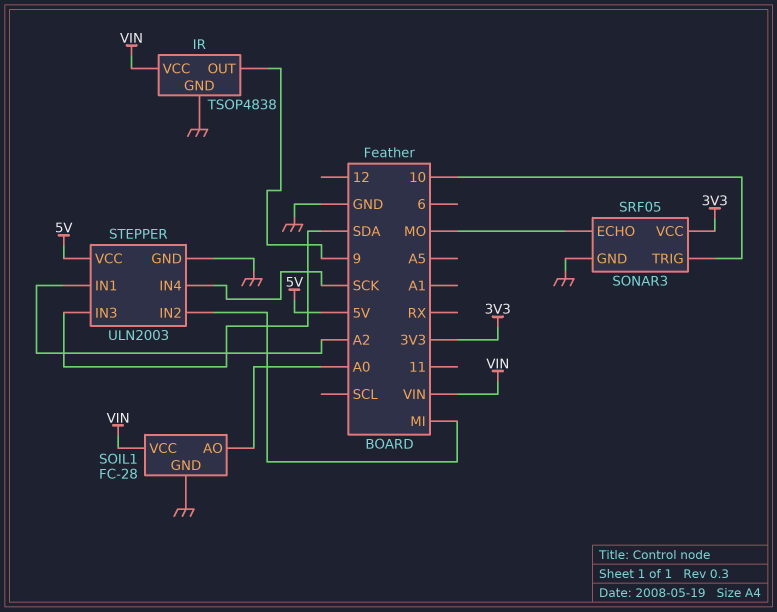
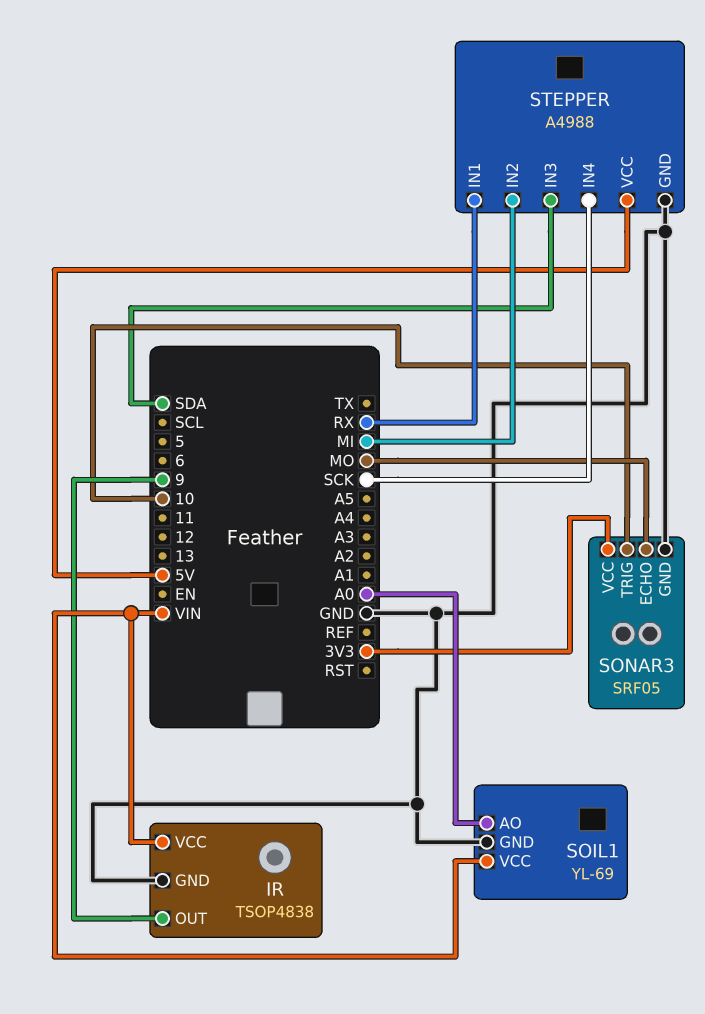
SOIL1: FC-28 -> YL-69
STEPPER: ULN2003 -> A4988
STEPPER pin IN1: A2 -> RX

